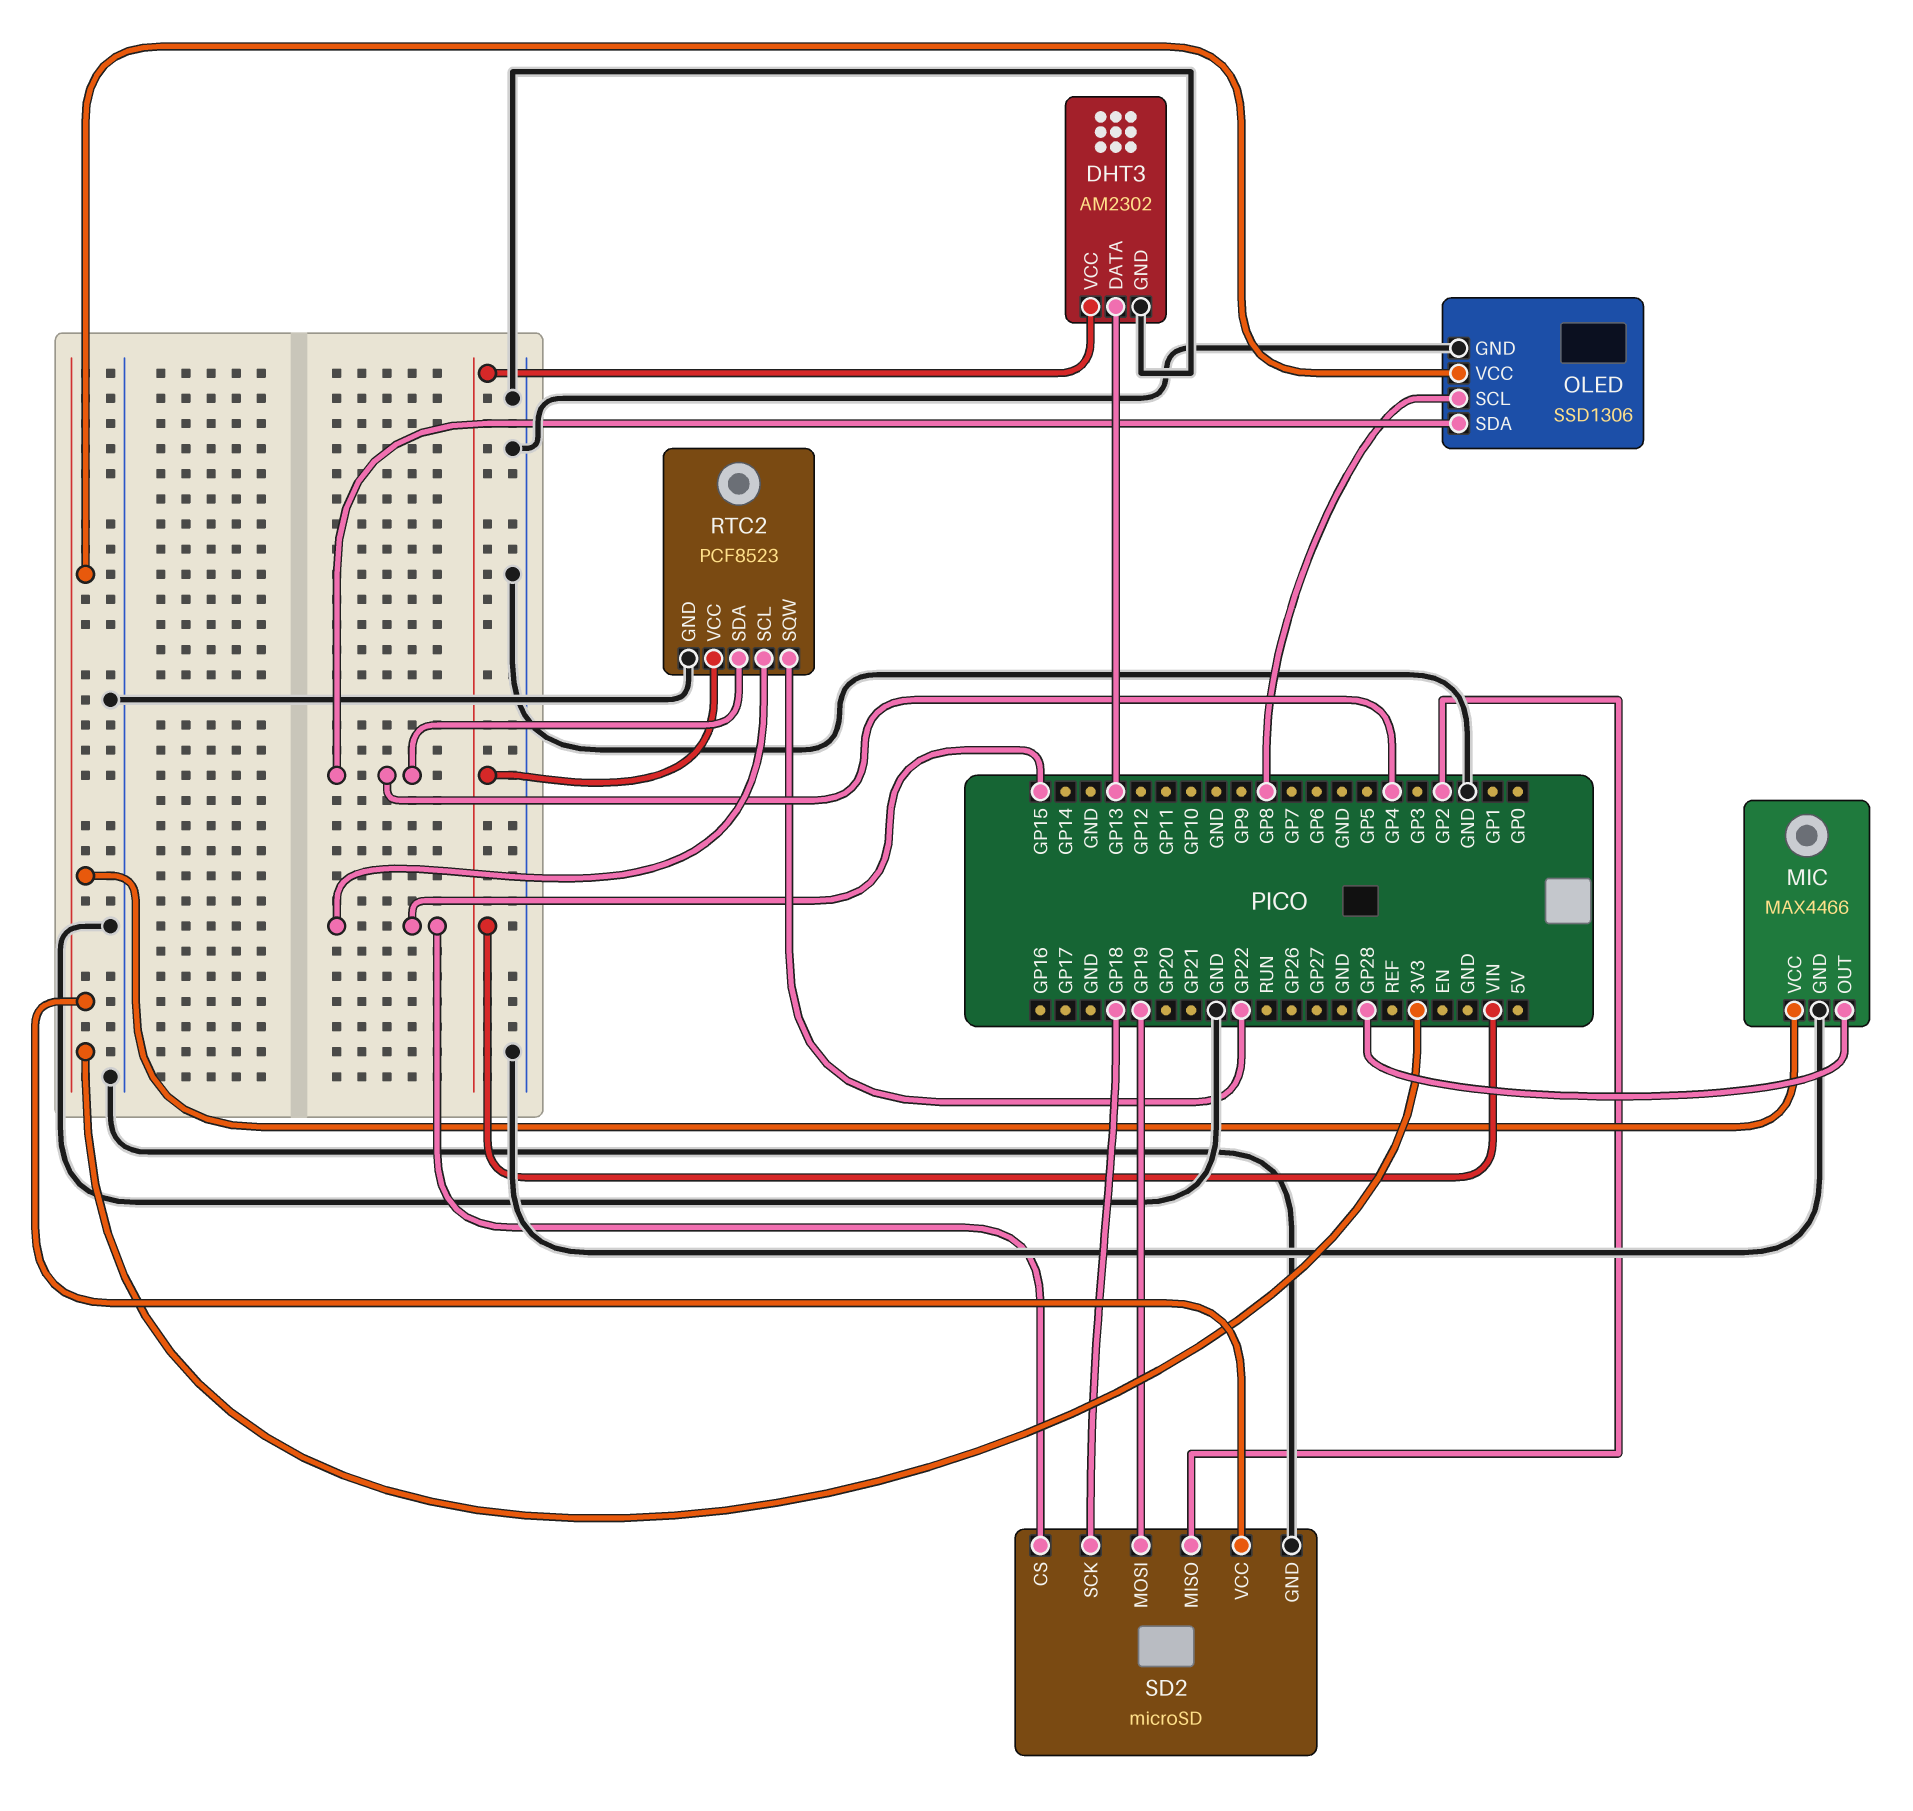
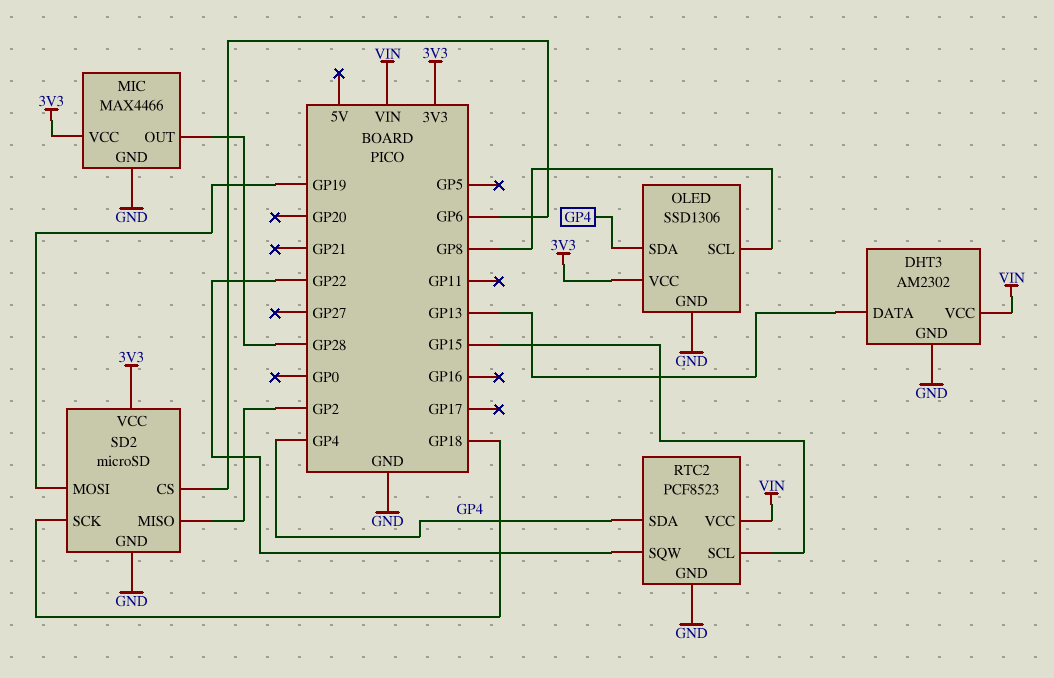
SD2 pin CS: GP15 -> GP6

